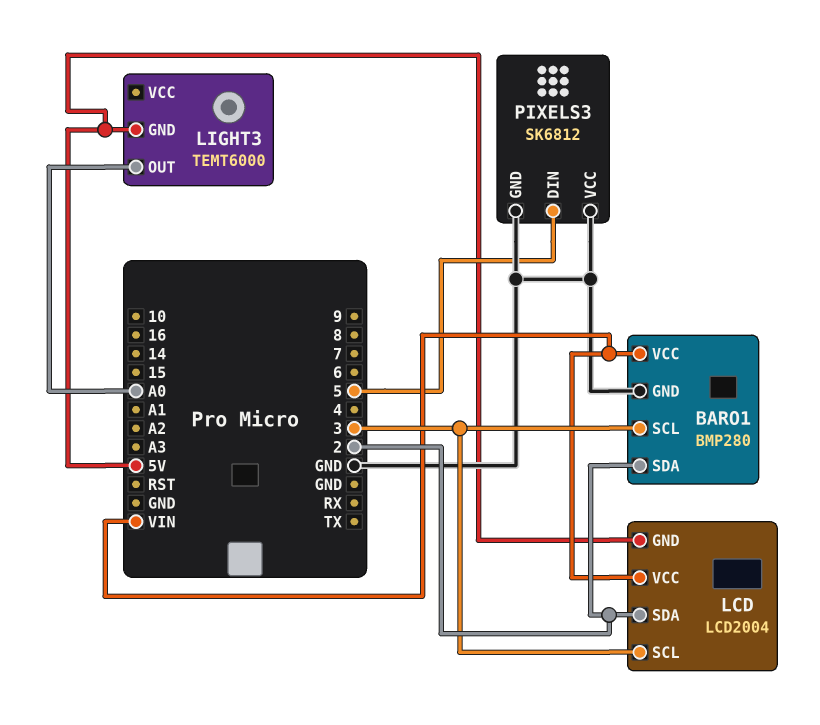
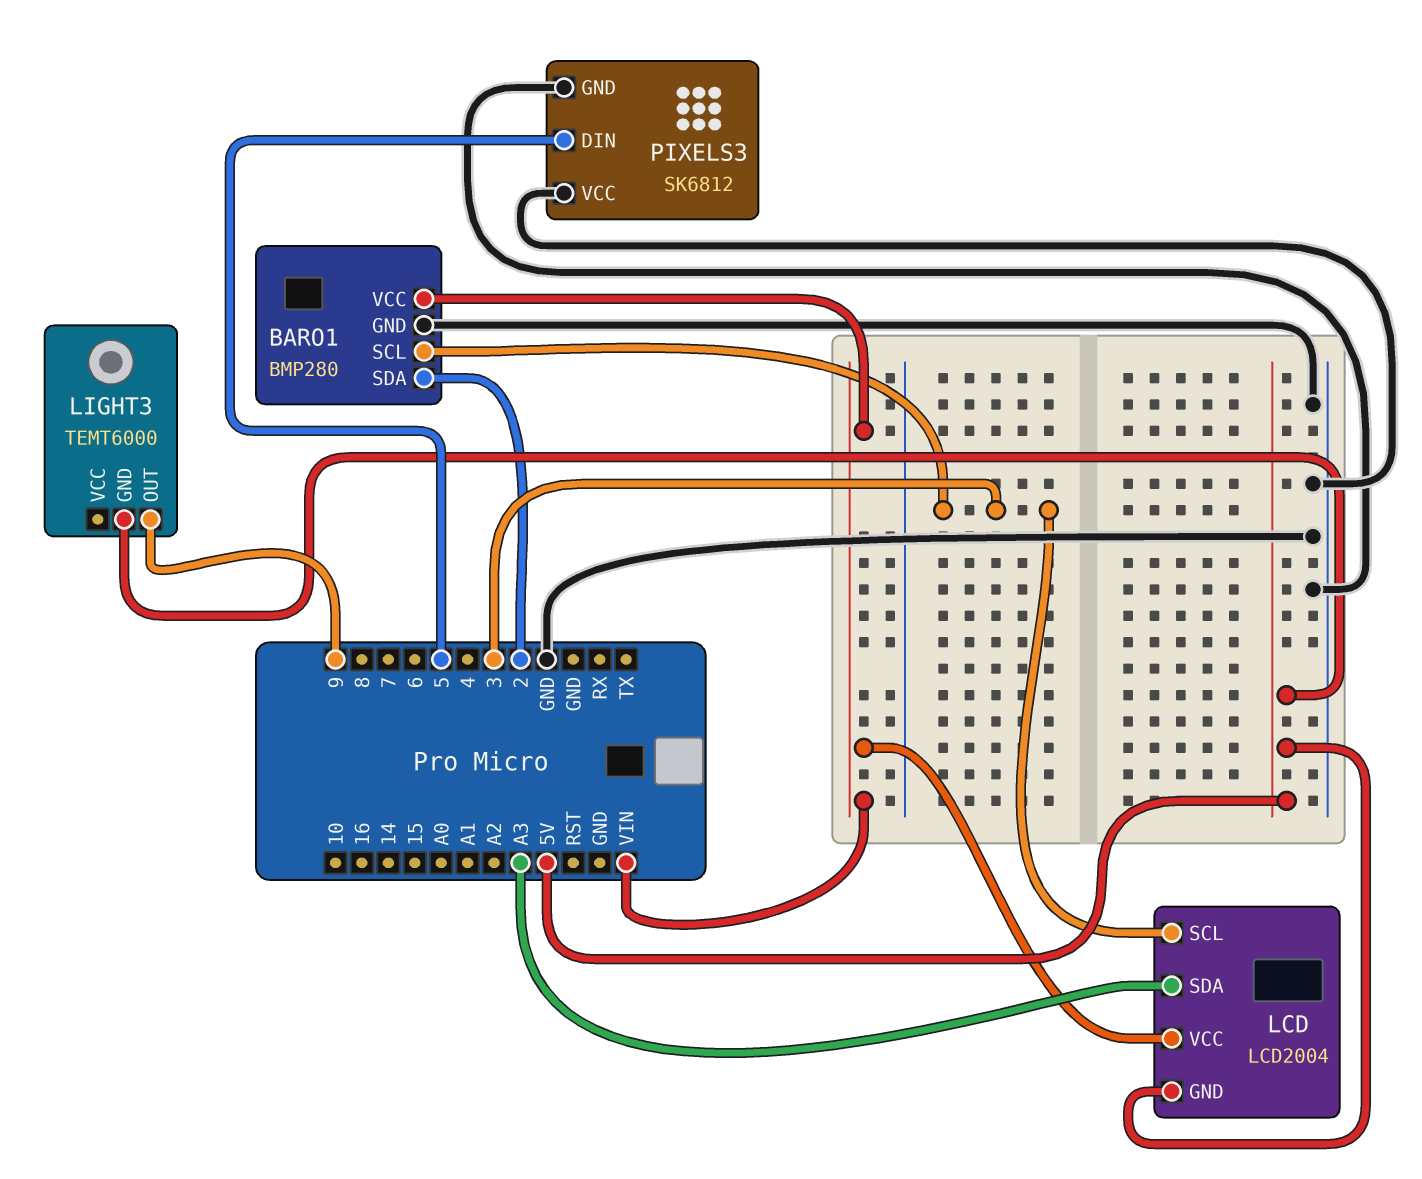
LCD pin SDA: 2 -> A3
LIGHT3 pin OUT: A0 -> 9

